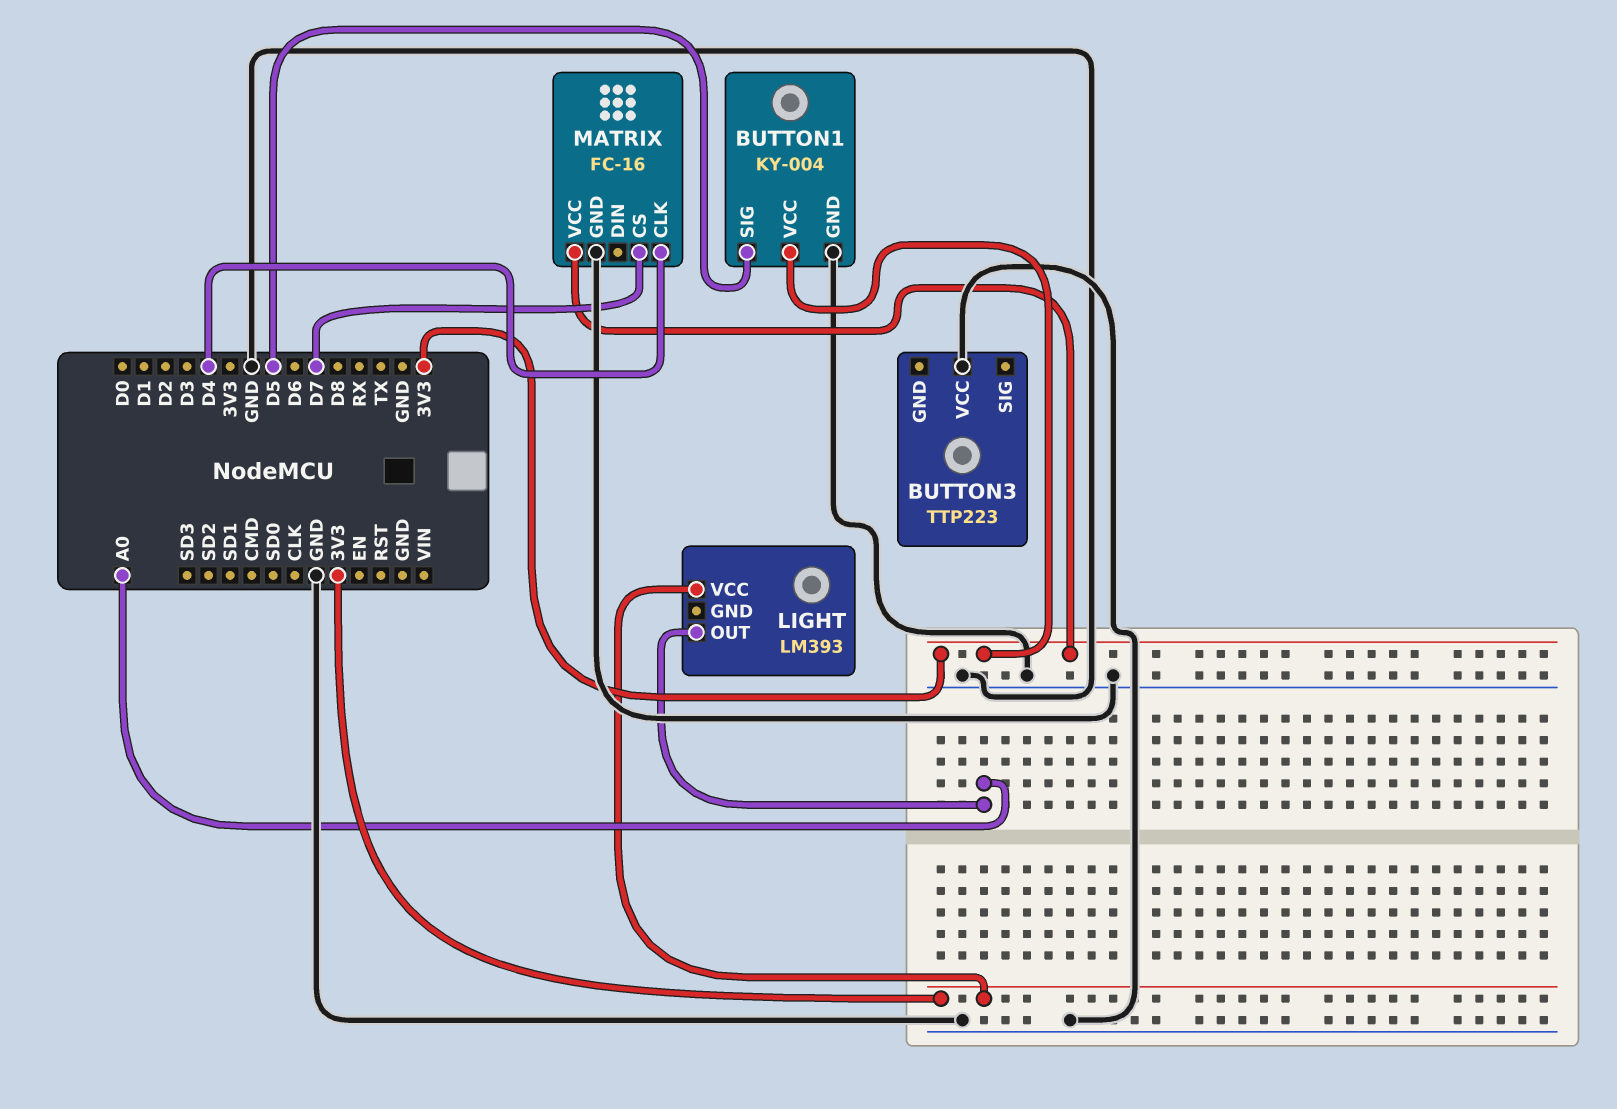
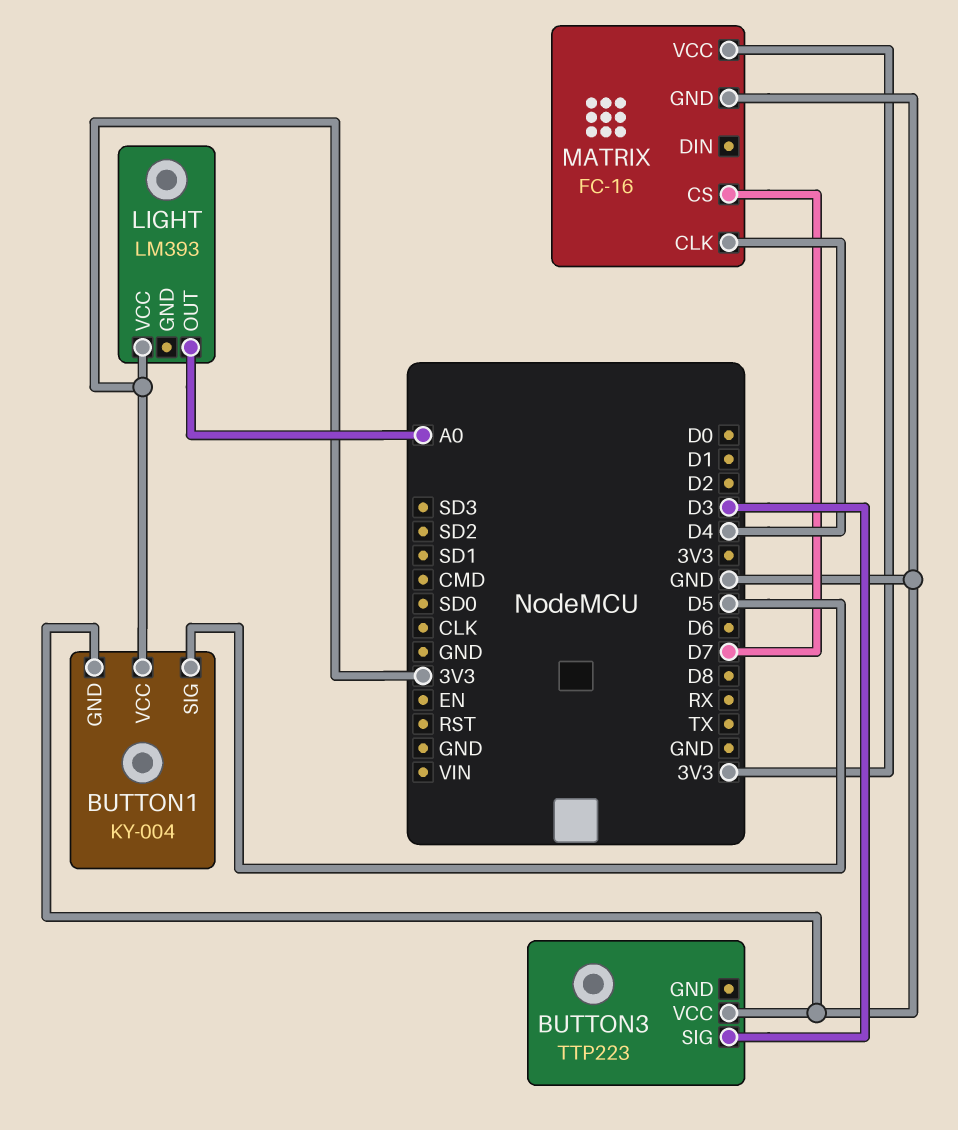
BUTTON3 pin SIG: none -> D3

